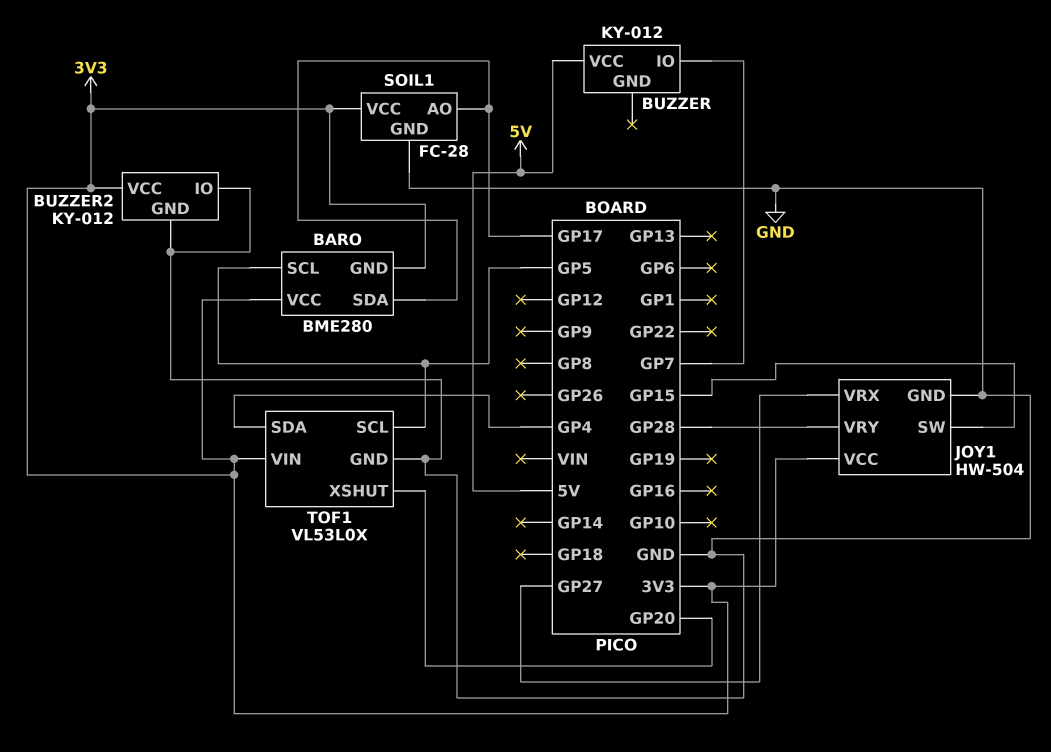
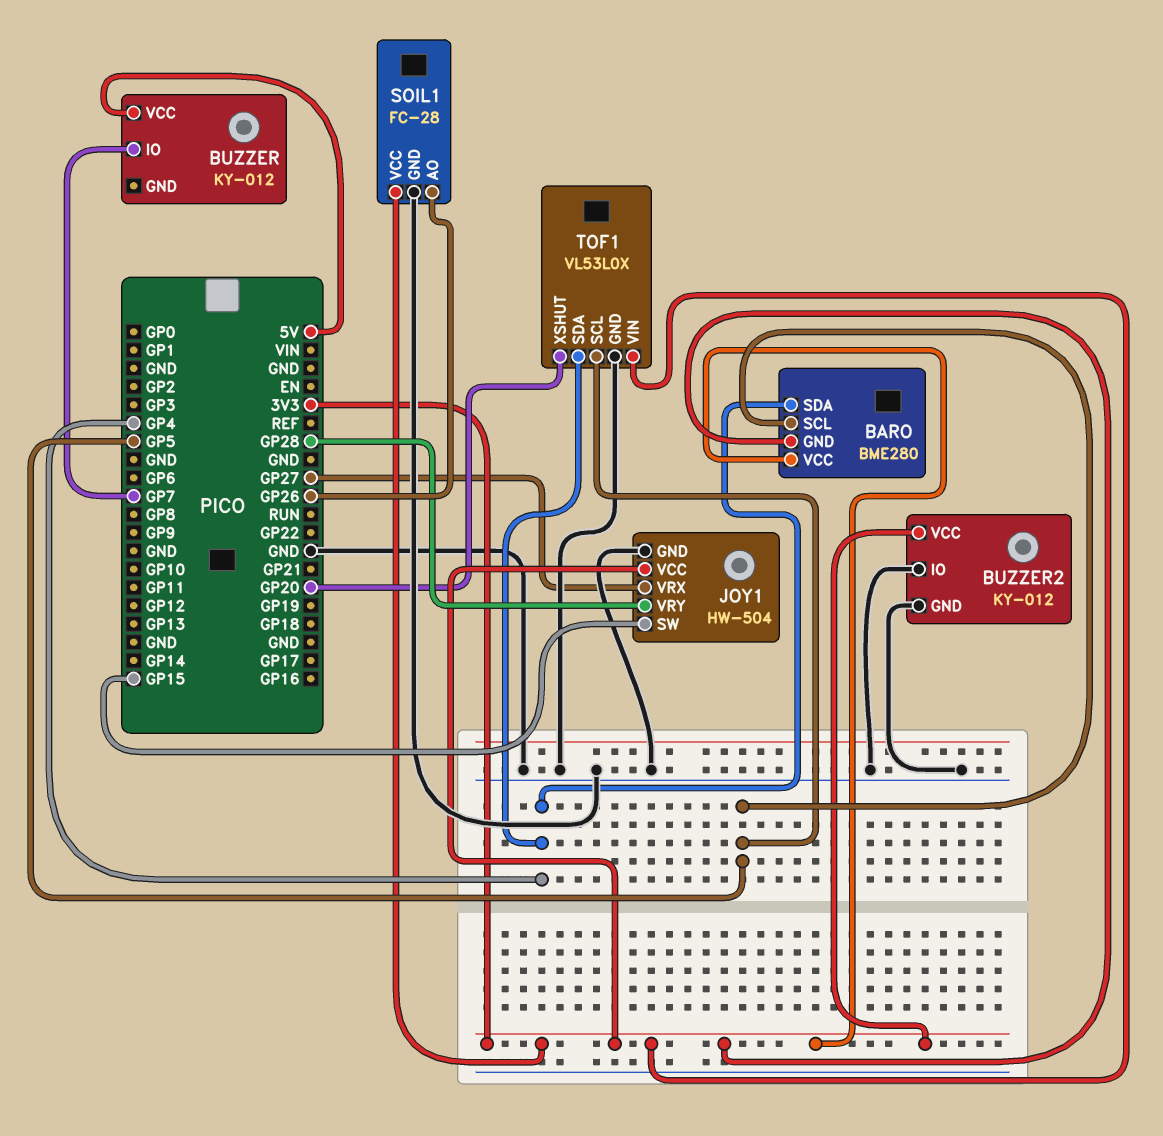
BARO pin SDA: GP17 -> GP4
SOIL1 pin AO: GP17 -> GP26

